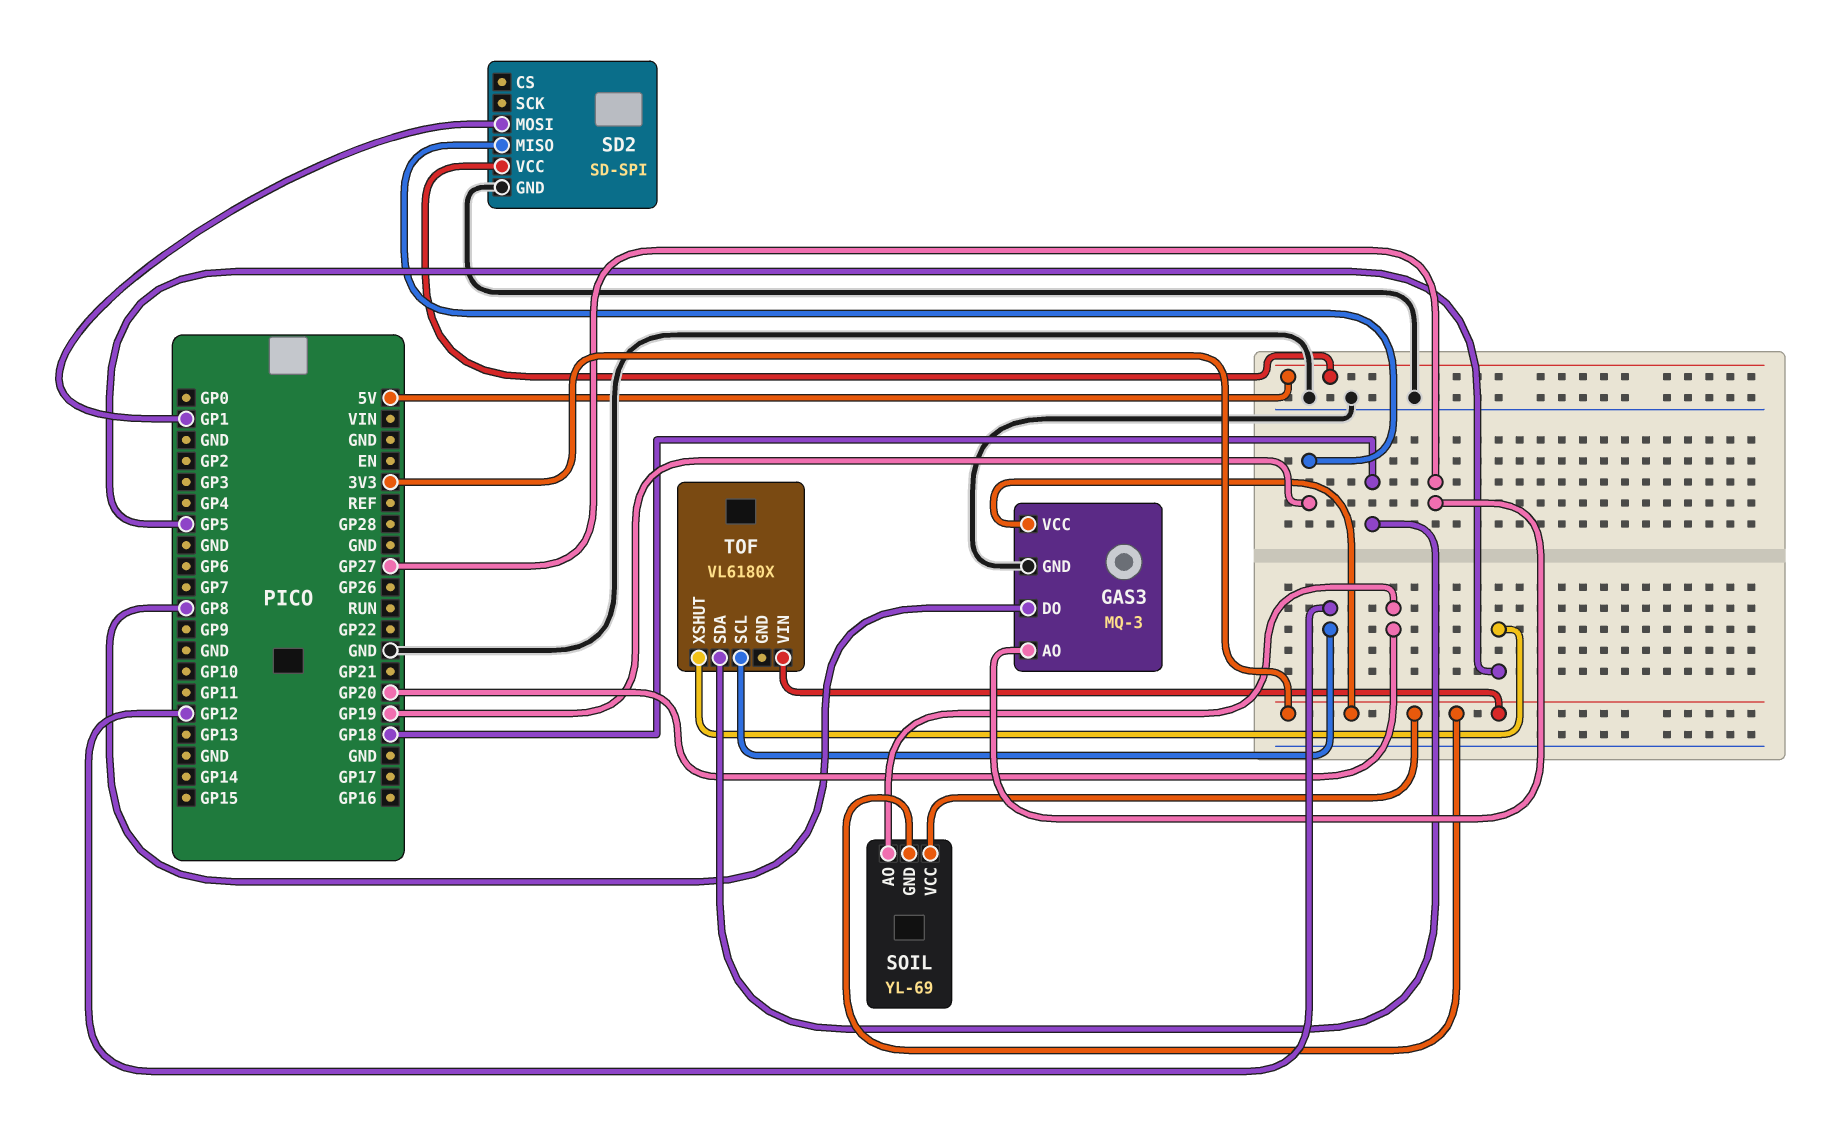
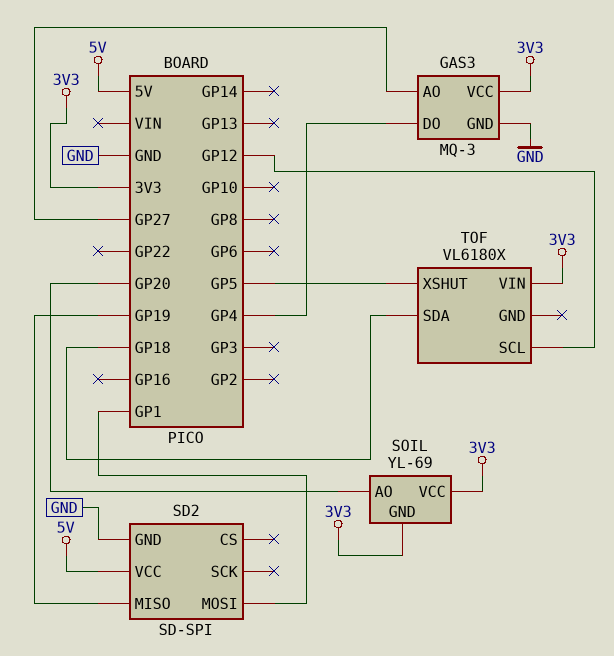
GAS3 pin DO: GP8 -> GP4

